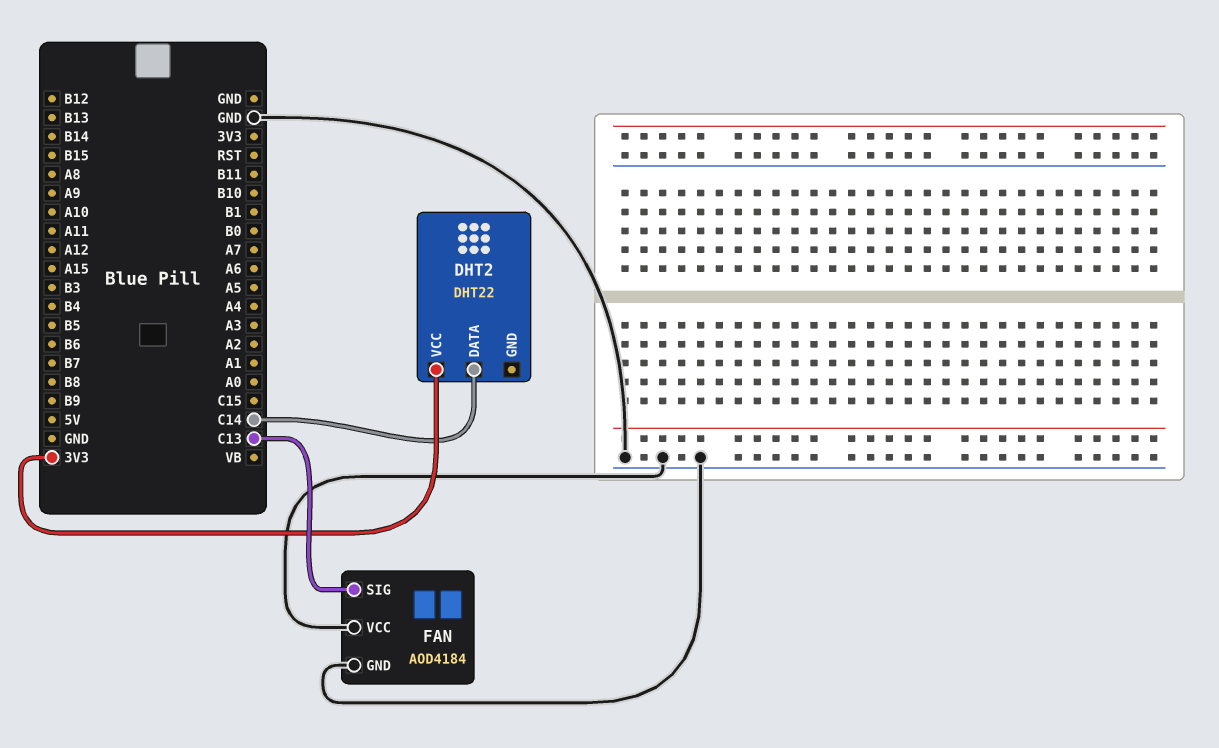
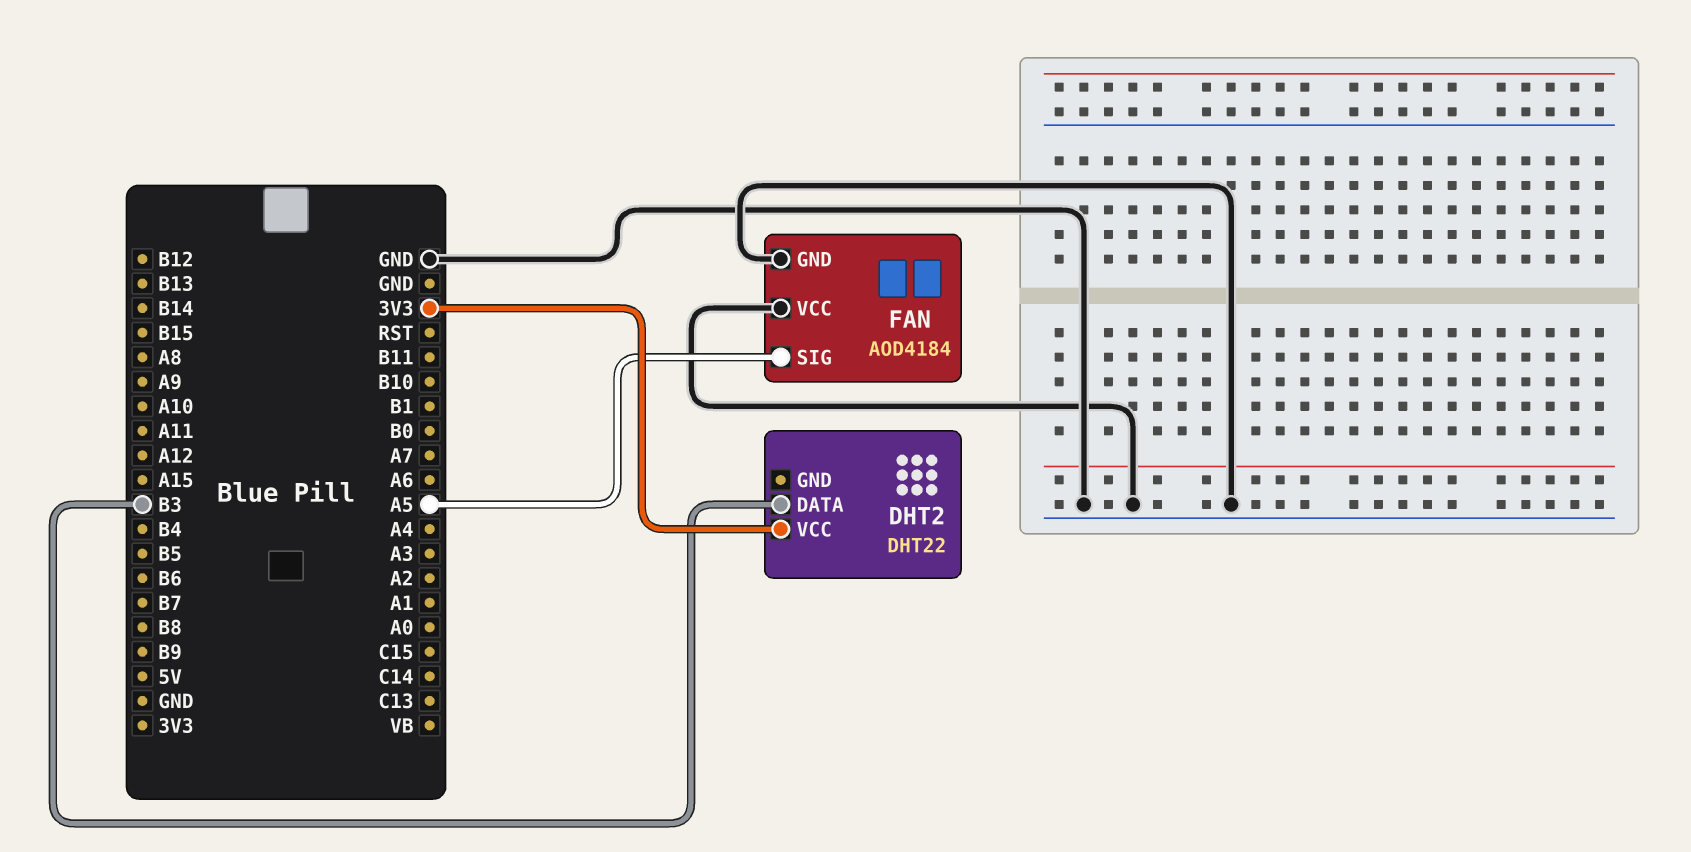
DHT2 pin DATA: C14 -> B3
FAN pin SIG: C13 -> A5

